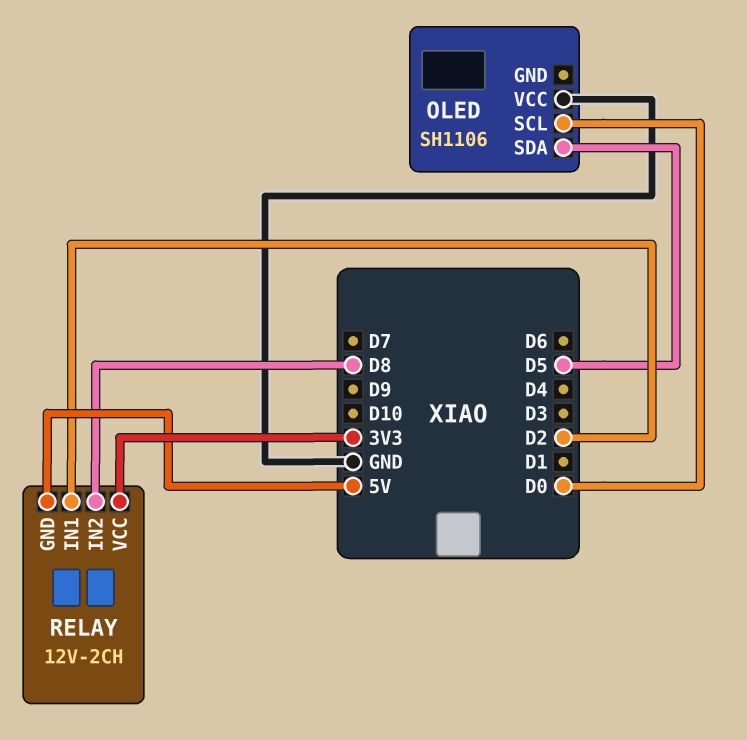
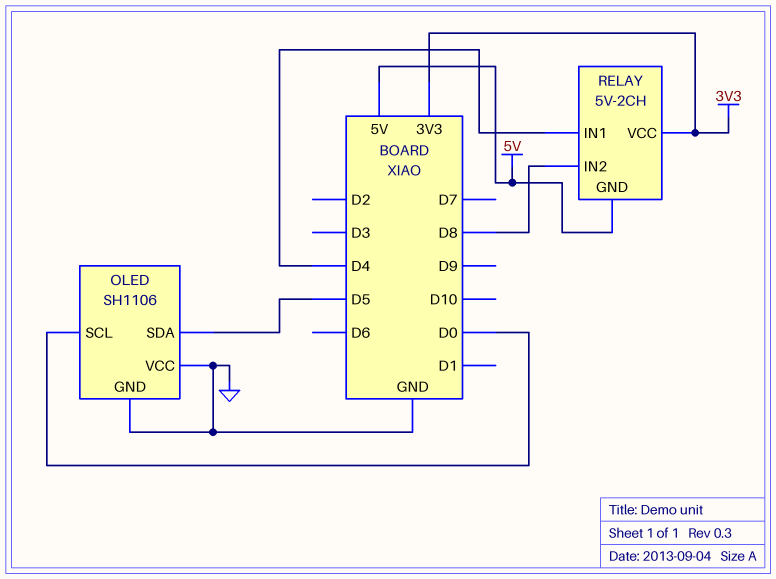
OLED pin GND: none -> GND
RELAY: 12V-2CH -> 5V-2CH
RELAY pin IN1: D2 -> D4

